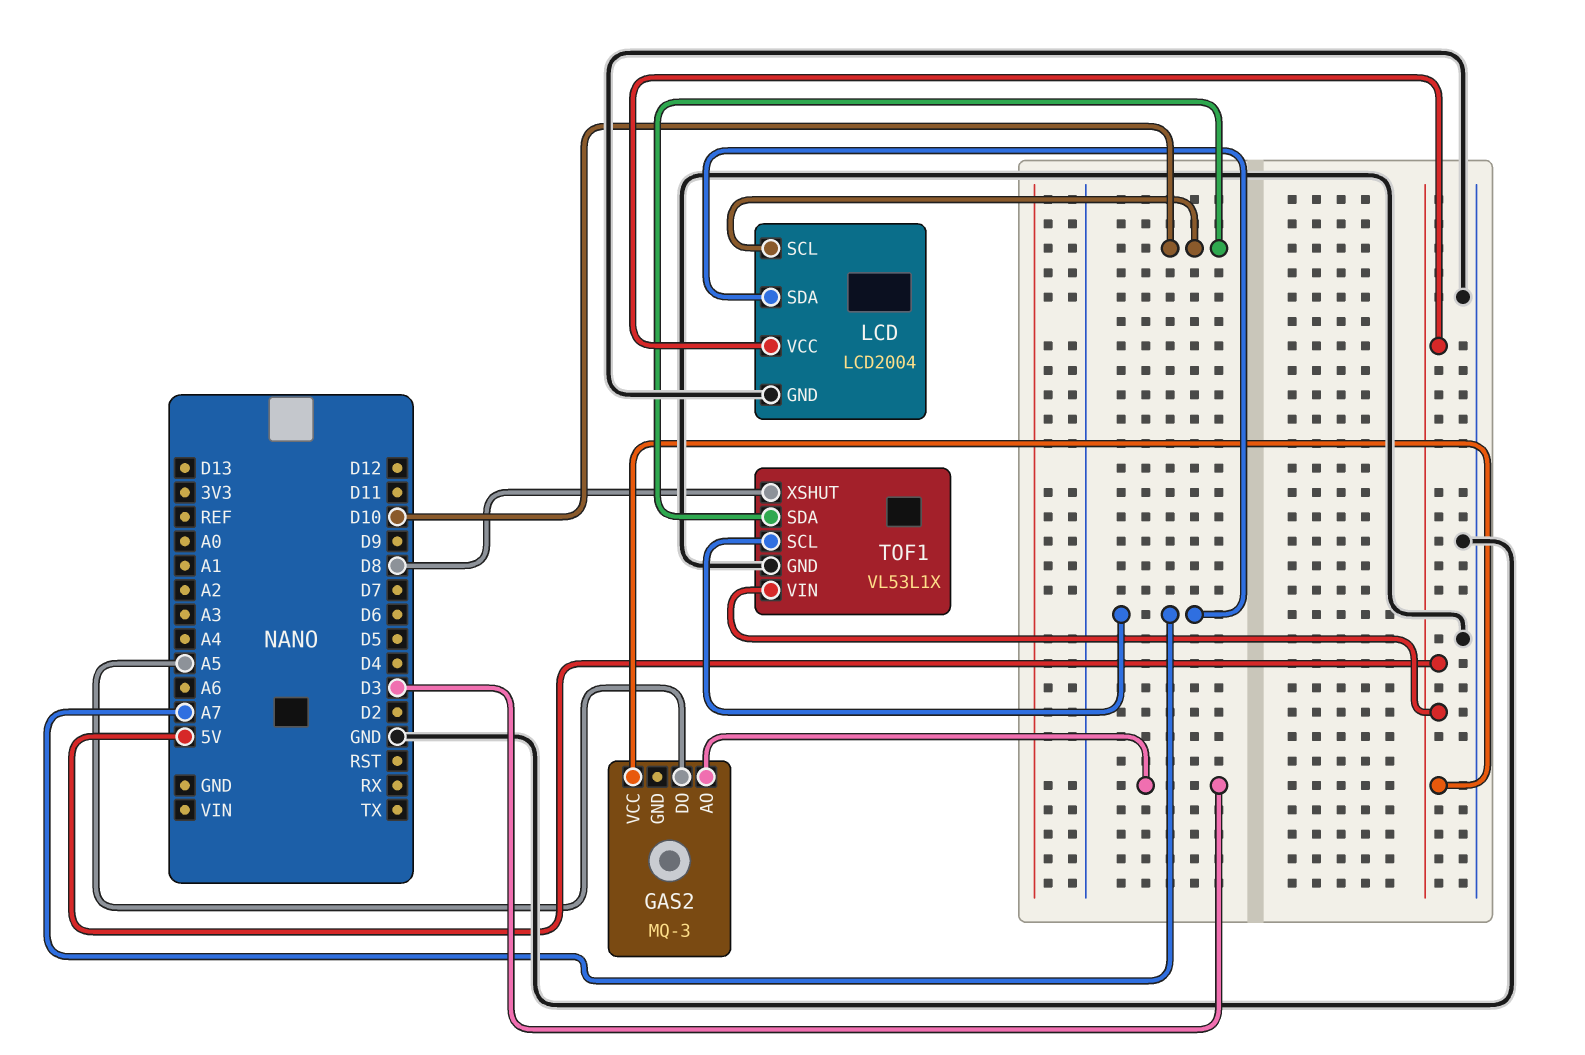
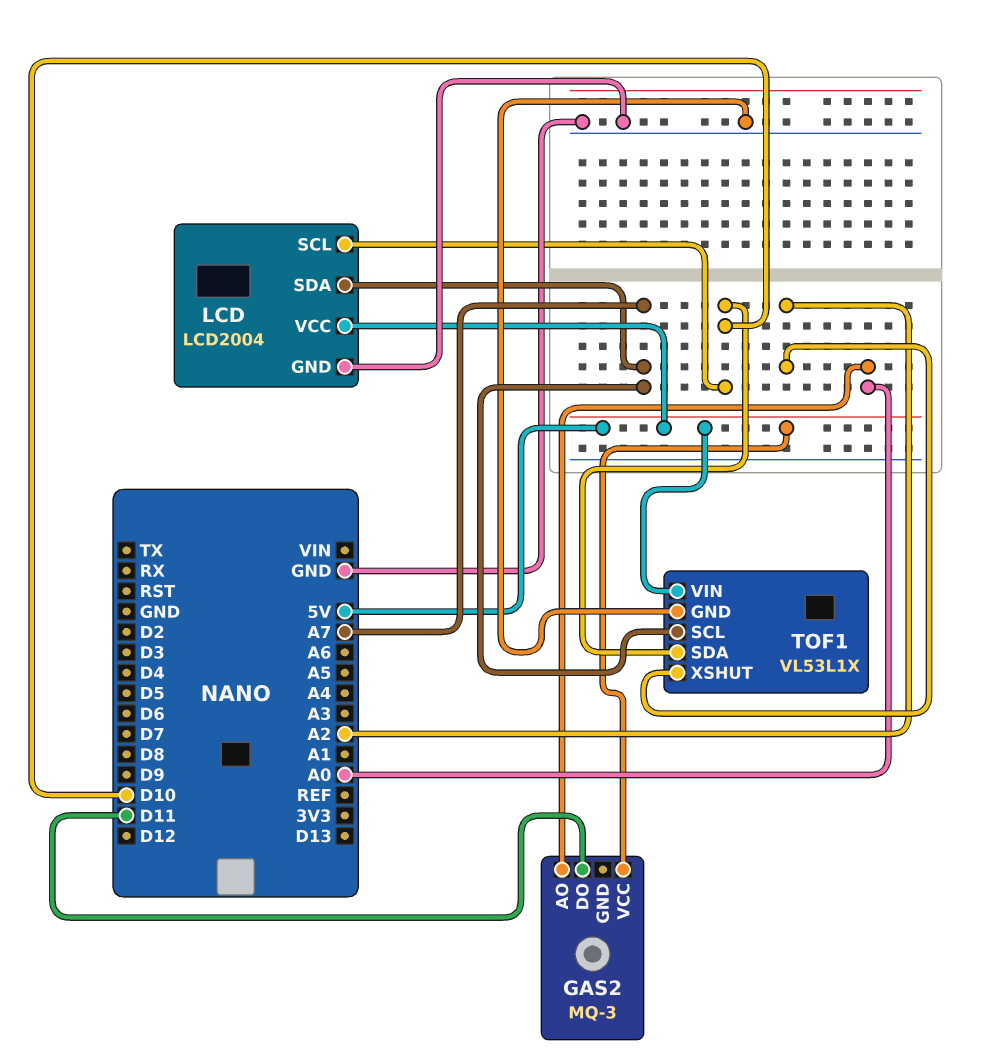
GAS2 pin AO: D3 -> A0
GAS2 pin DO: A5 -> D11
TOF1 pin XSHUT: D8 -> A2

